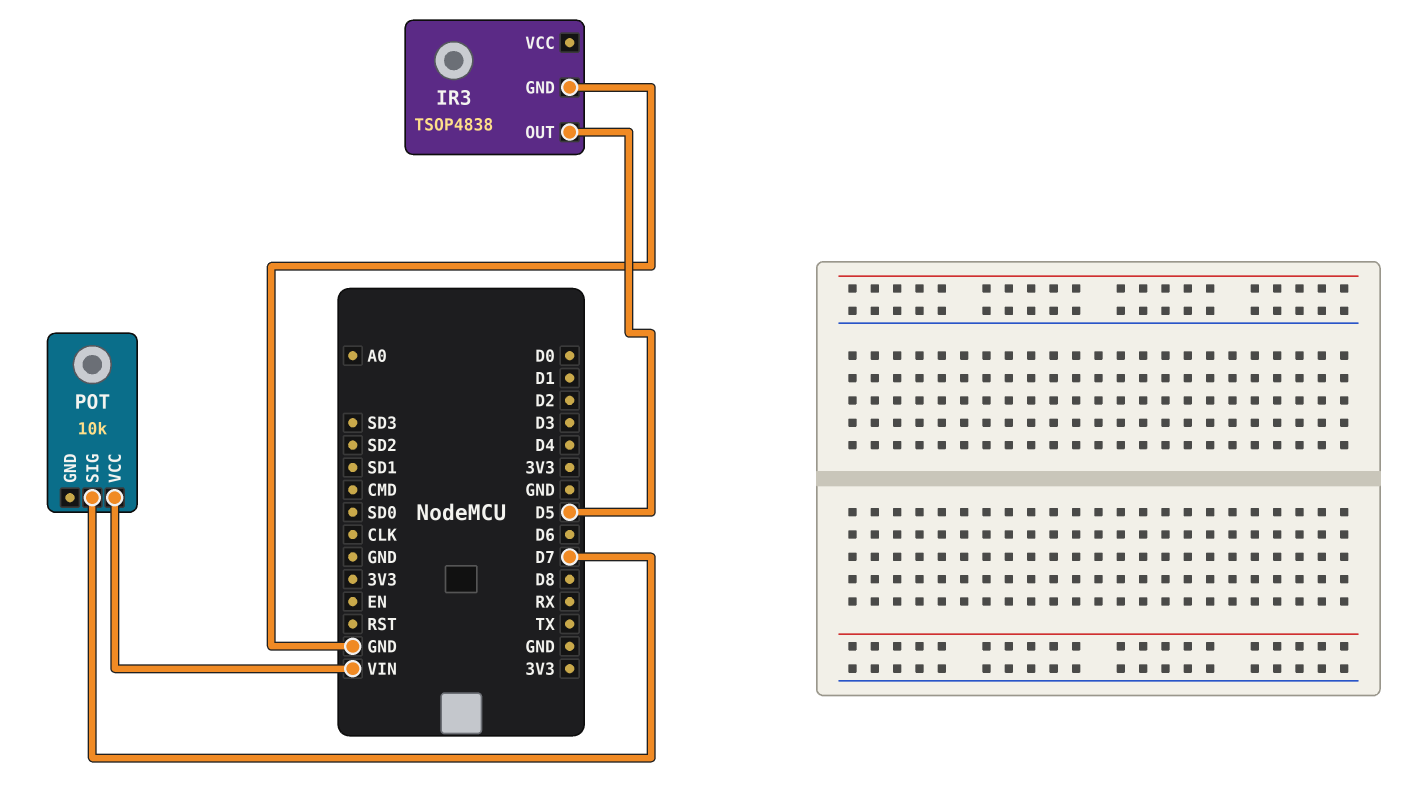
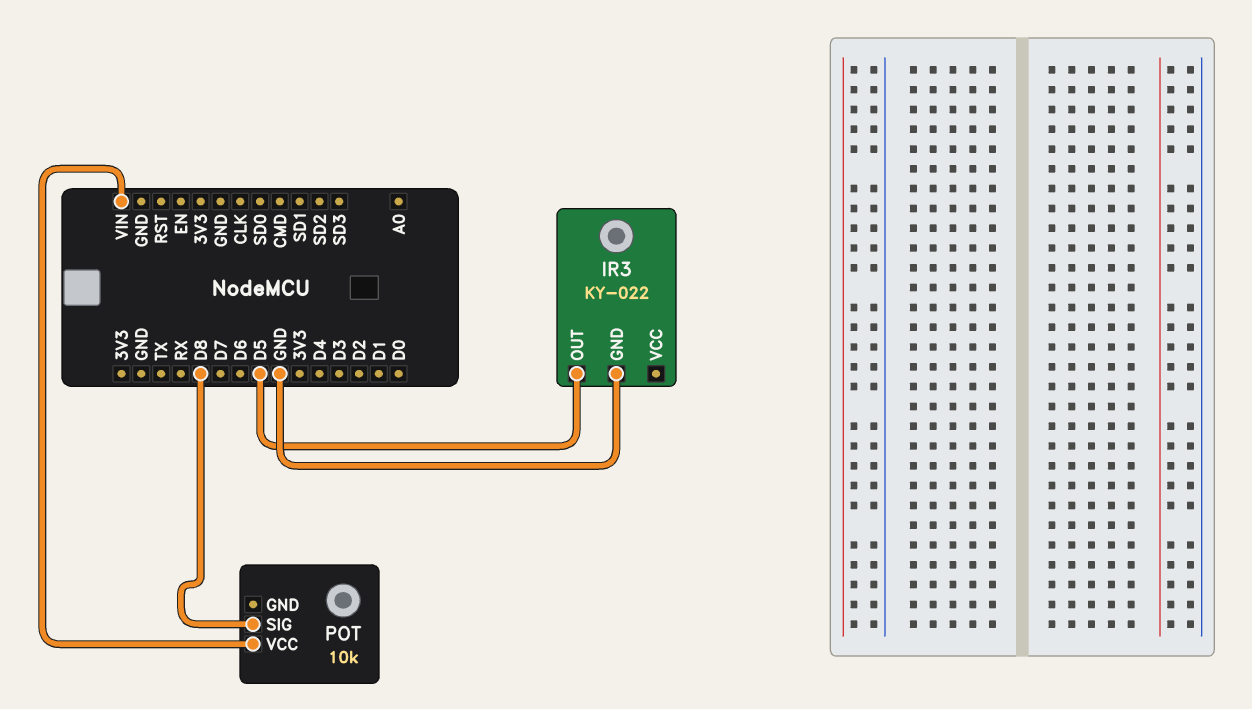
IR3: TSOP4838 -> KY-022
POT pin SIG: D7 -> D8

